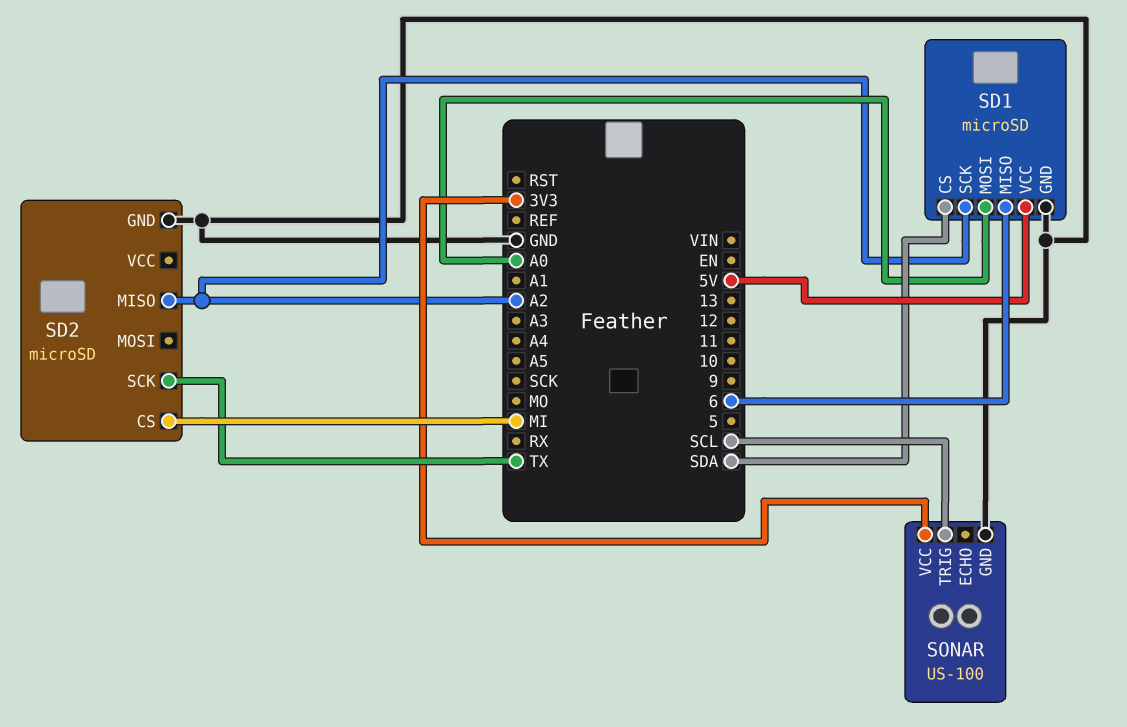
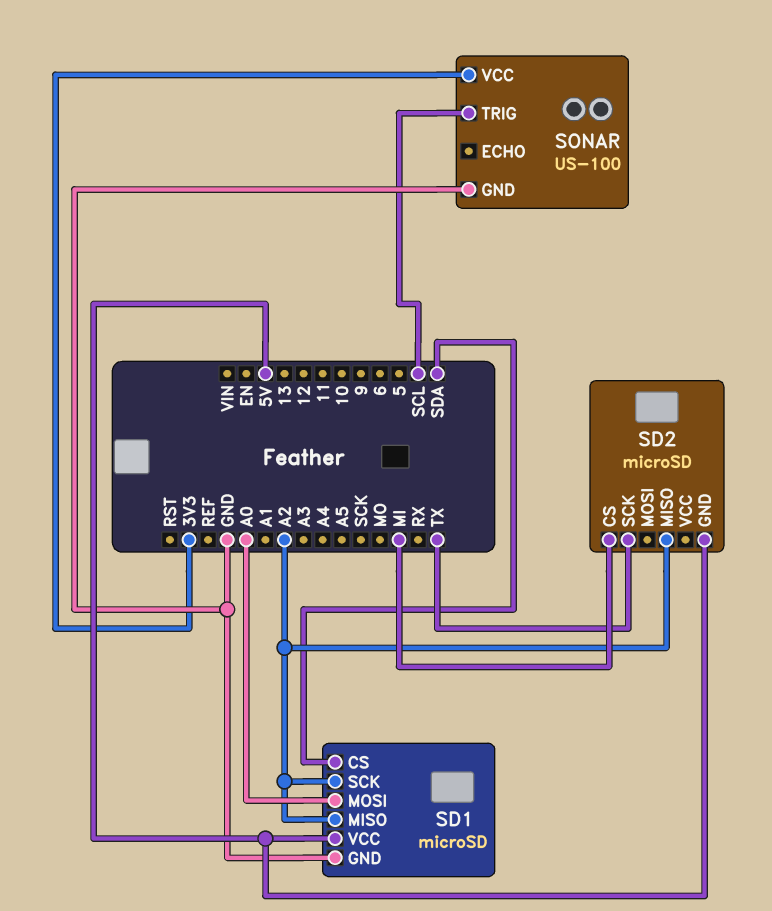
SD1 pin MISO: 6 -> A2
SD2 pin GND: GND -> 5V

